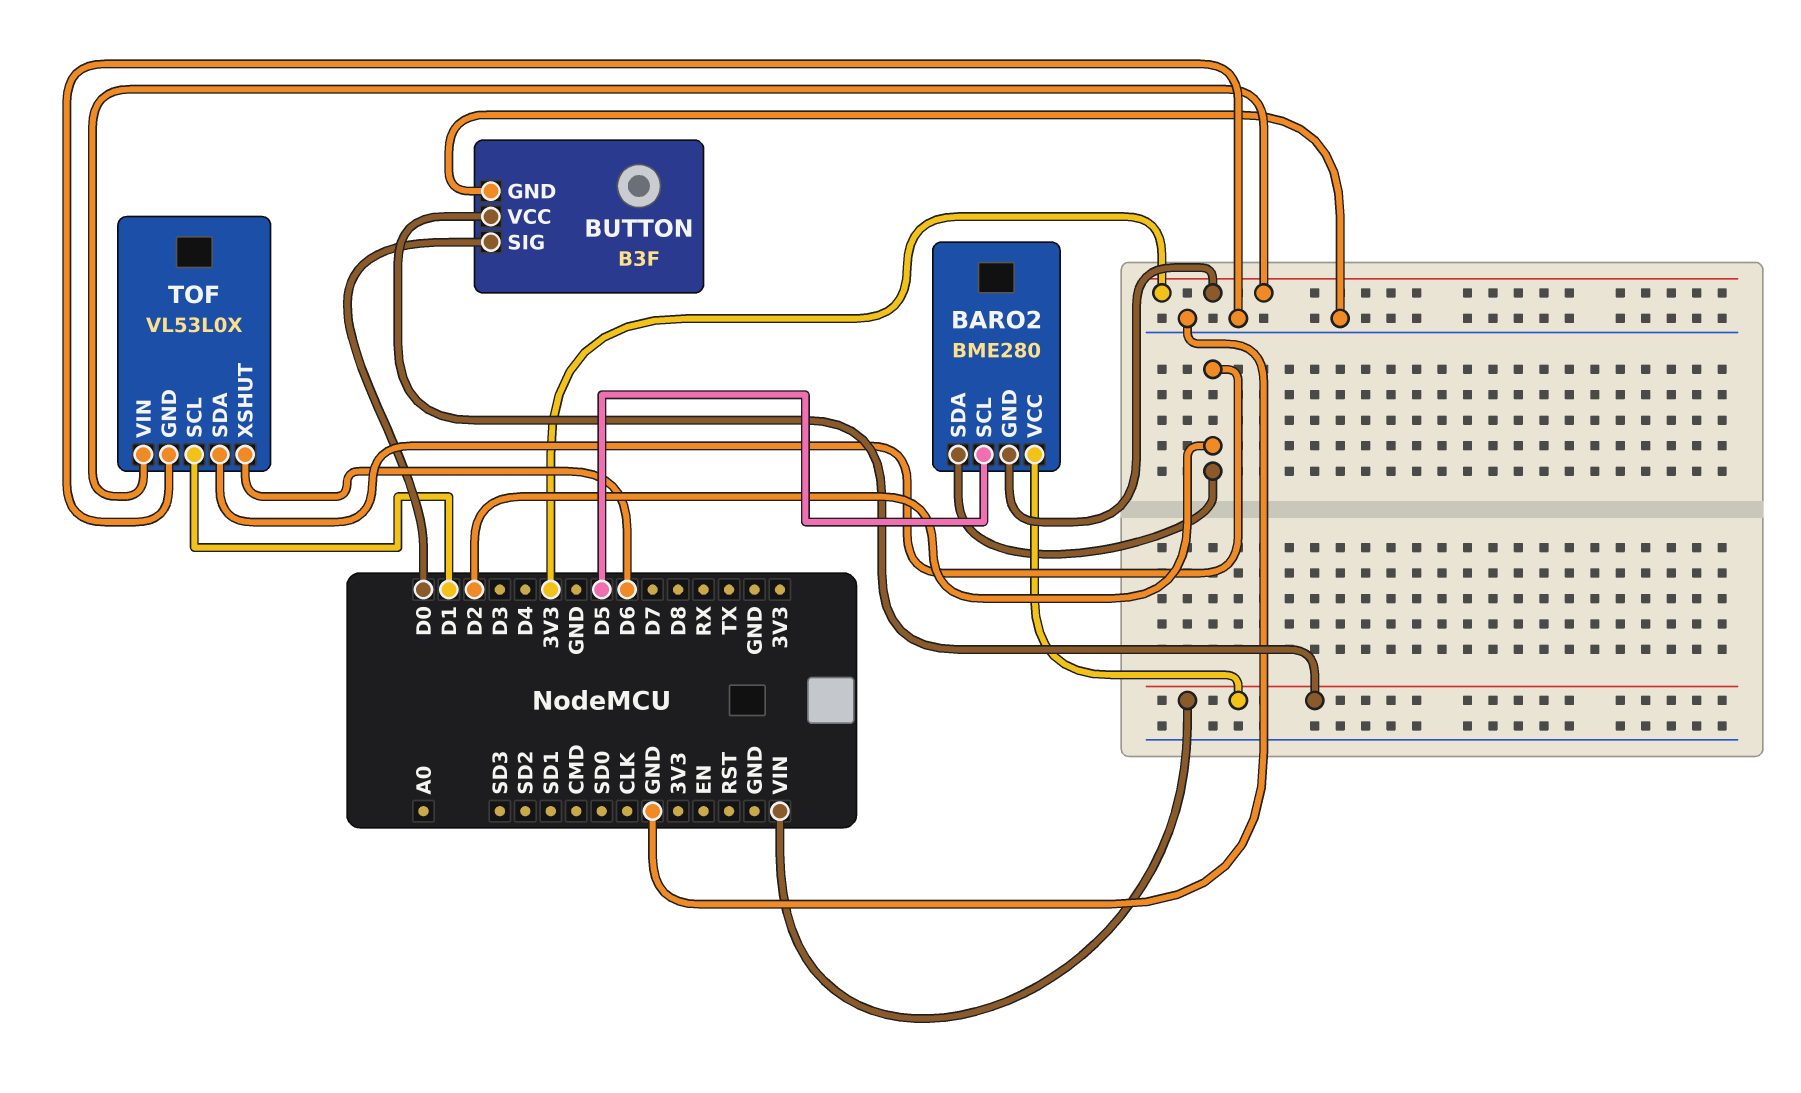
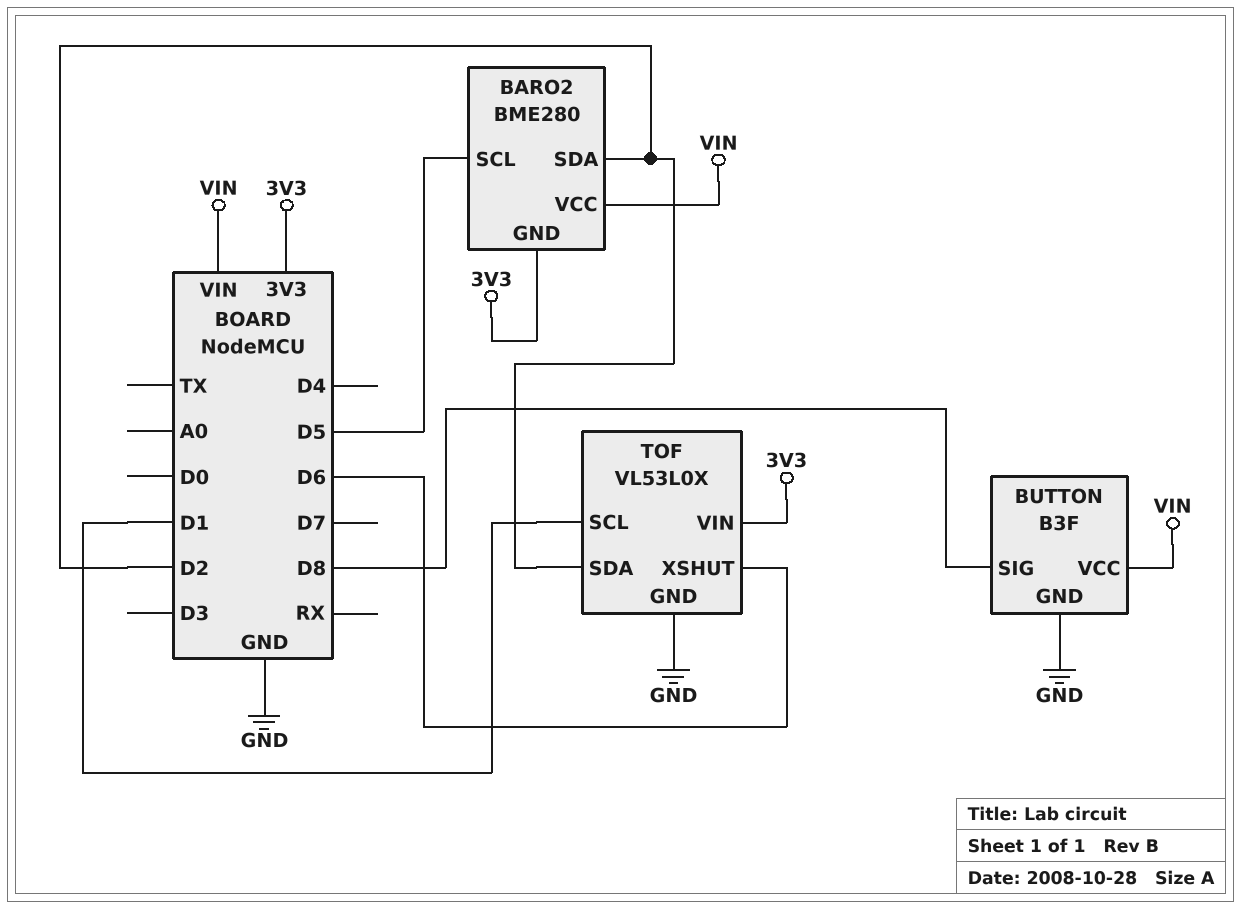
BUTTON pin SIG: D0 -> D8

